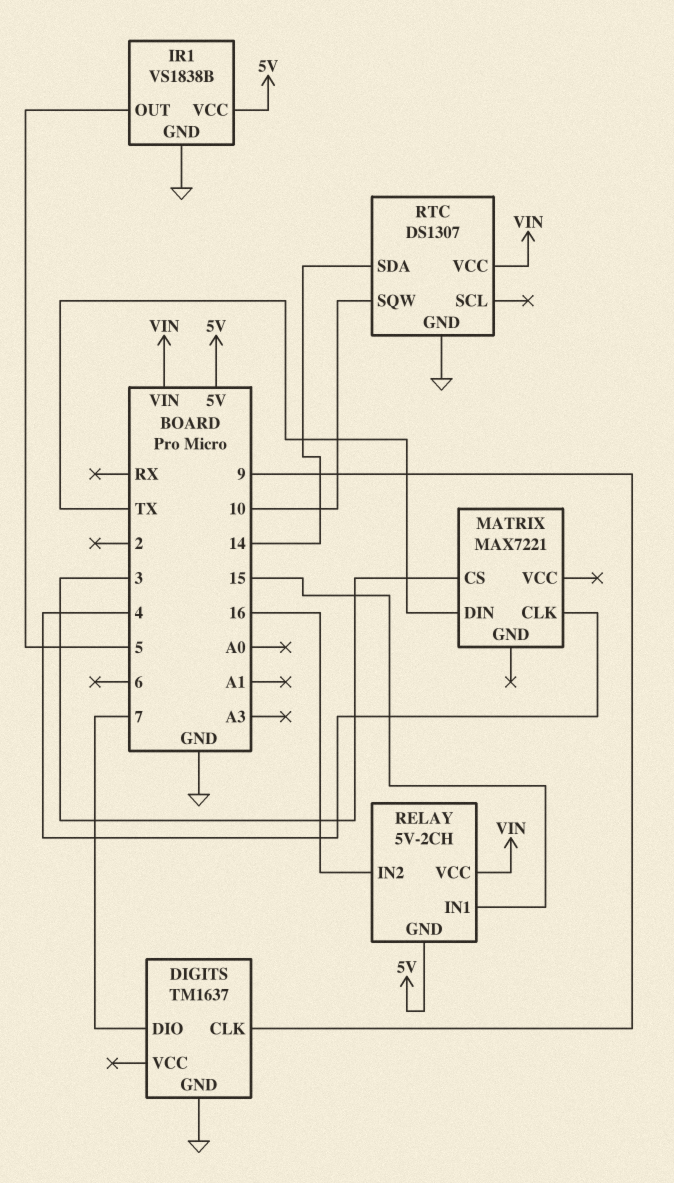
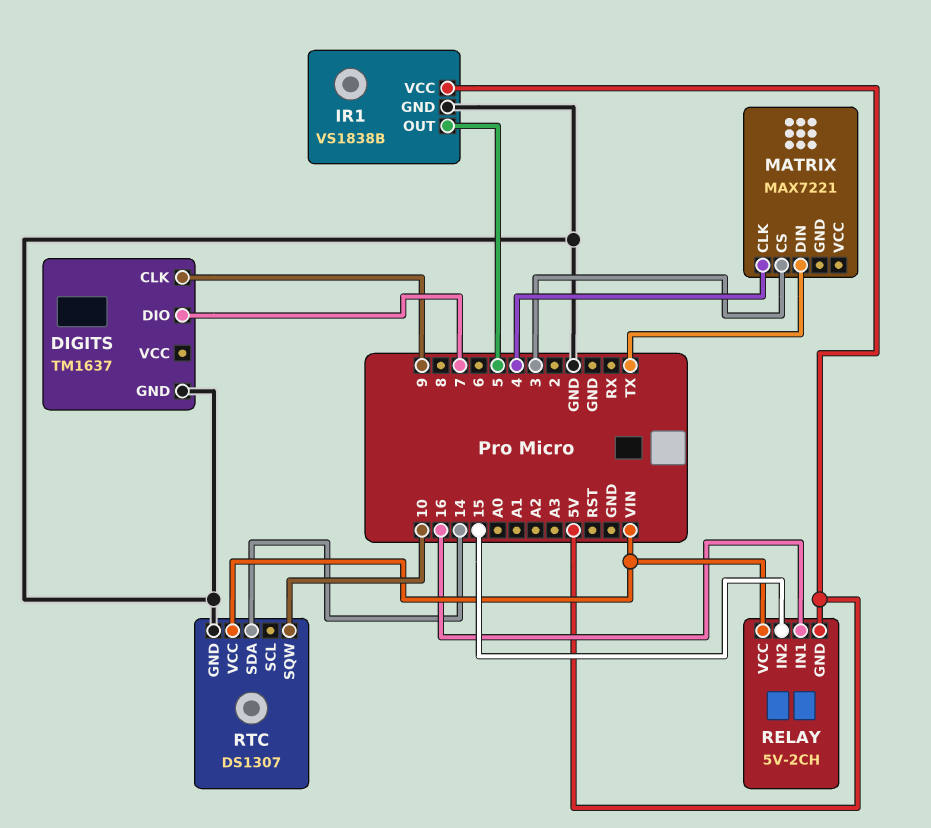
RELAY pin IN1: 15 -> 16
RELAY pin IN2: 16 -> 15

